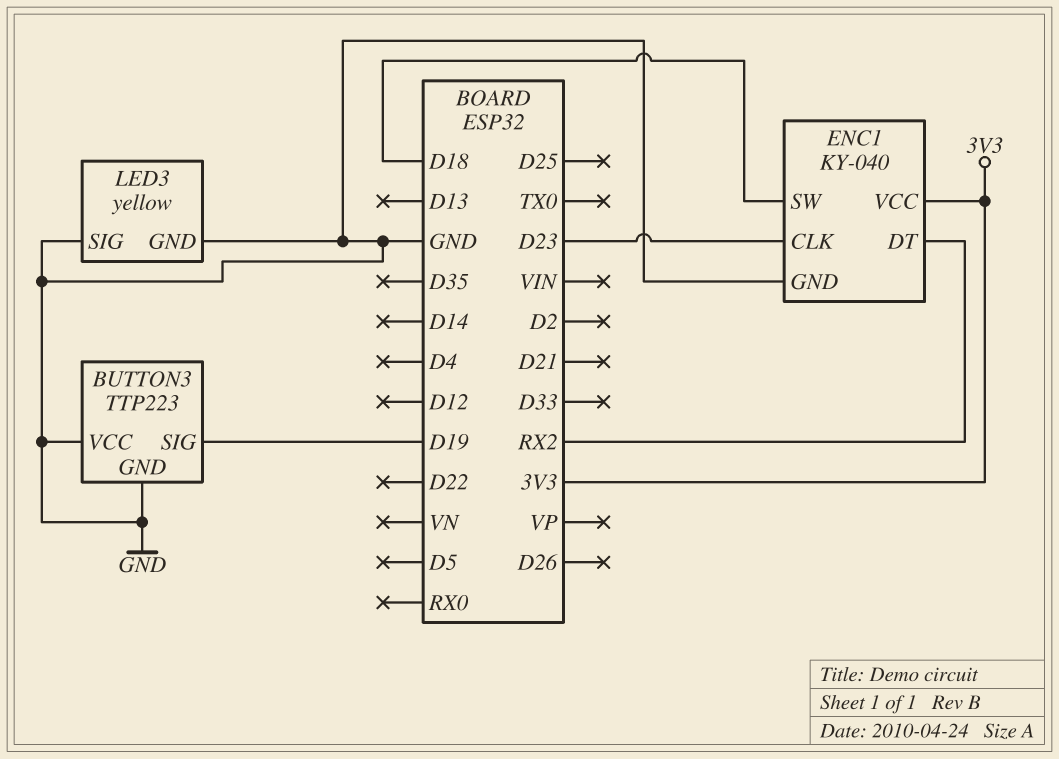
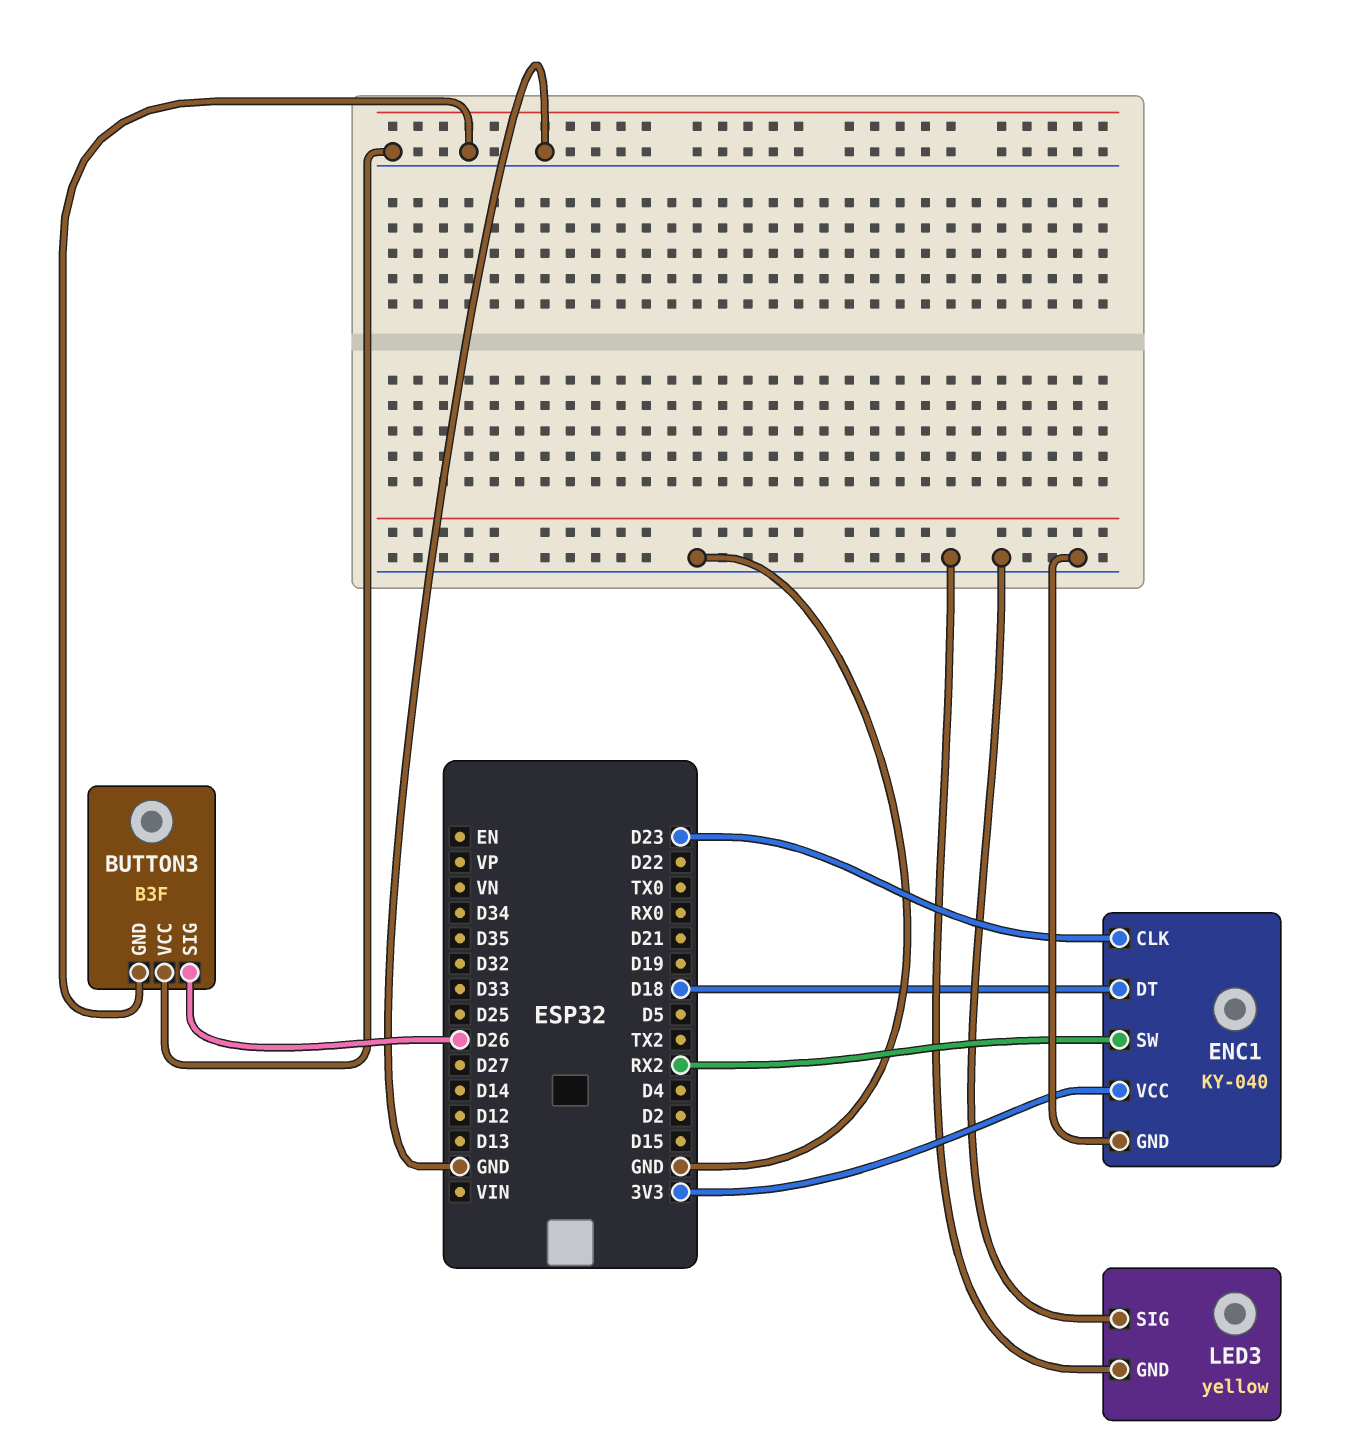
BUTTON3: TTP223 -> B3F
BUTTON3 pin SIG: D19 -> D26
ENC1 pin DT: RX2 -> D18
ENC1 pin SW: D18 -> RX2

